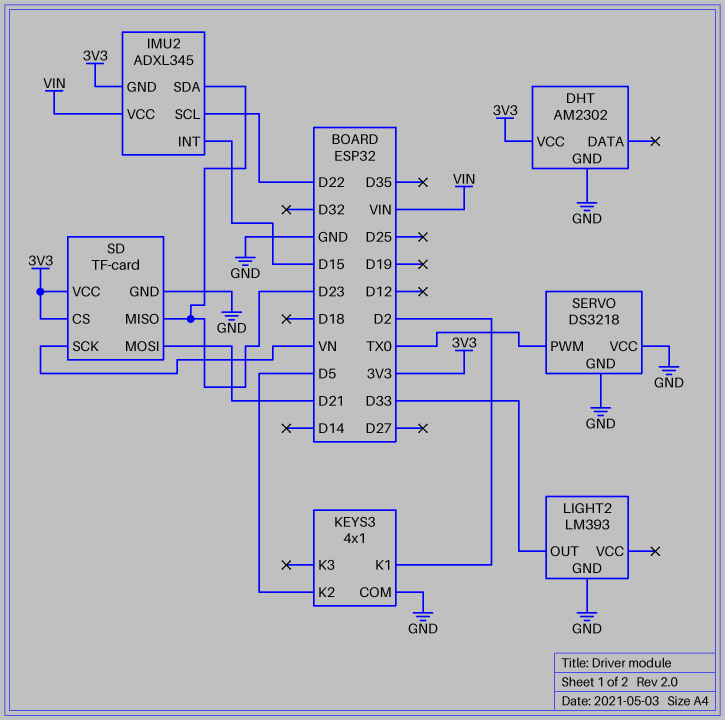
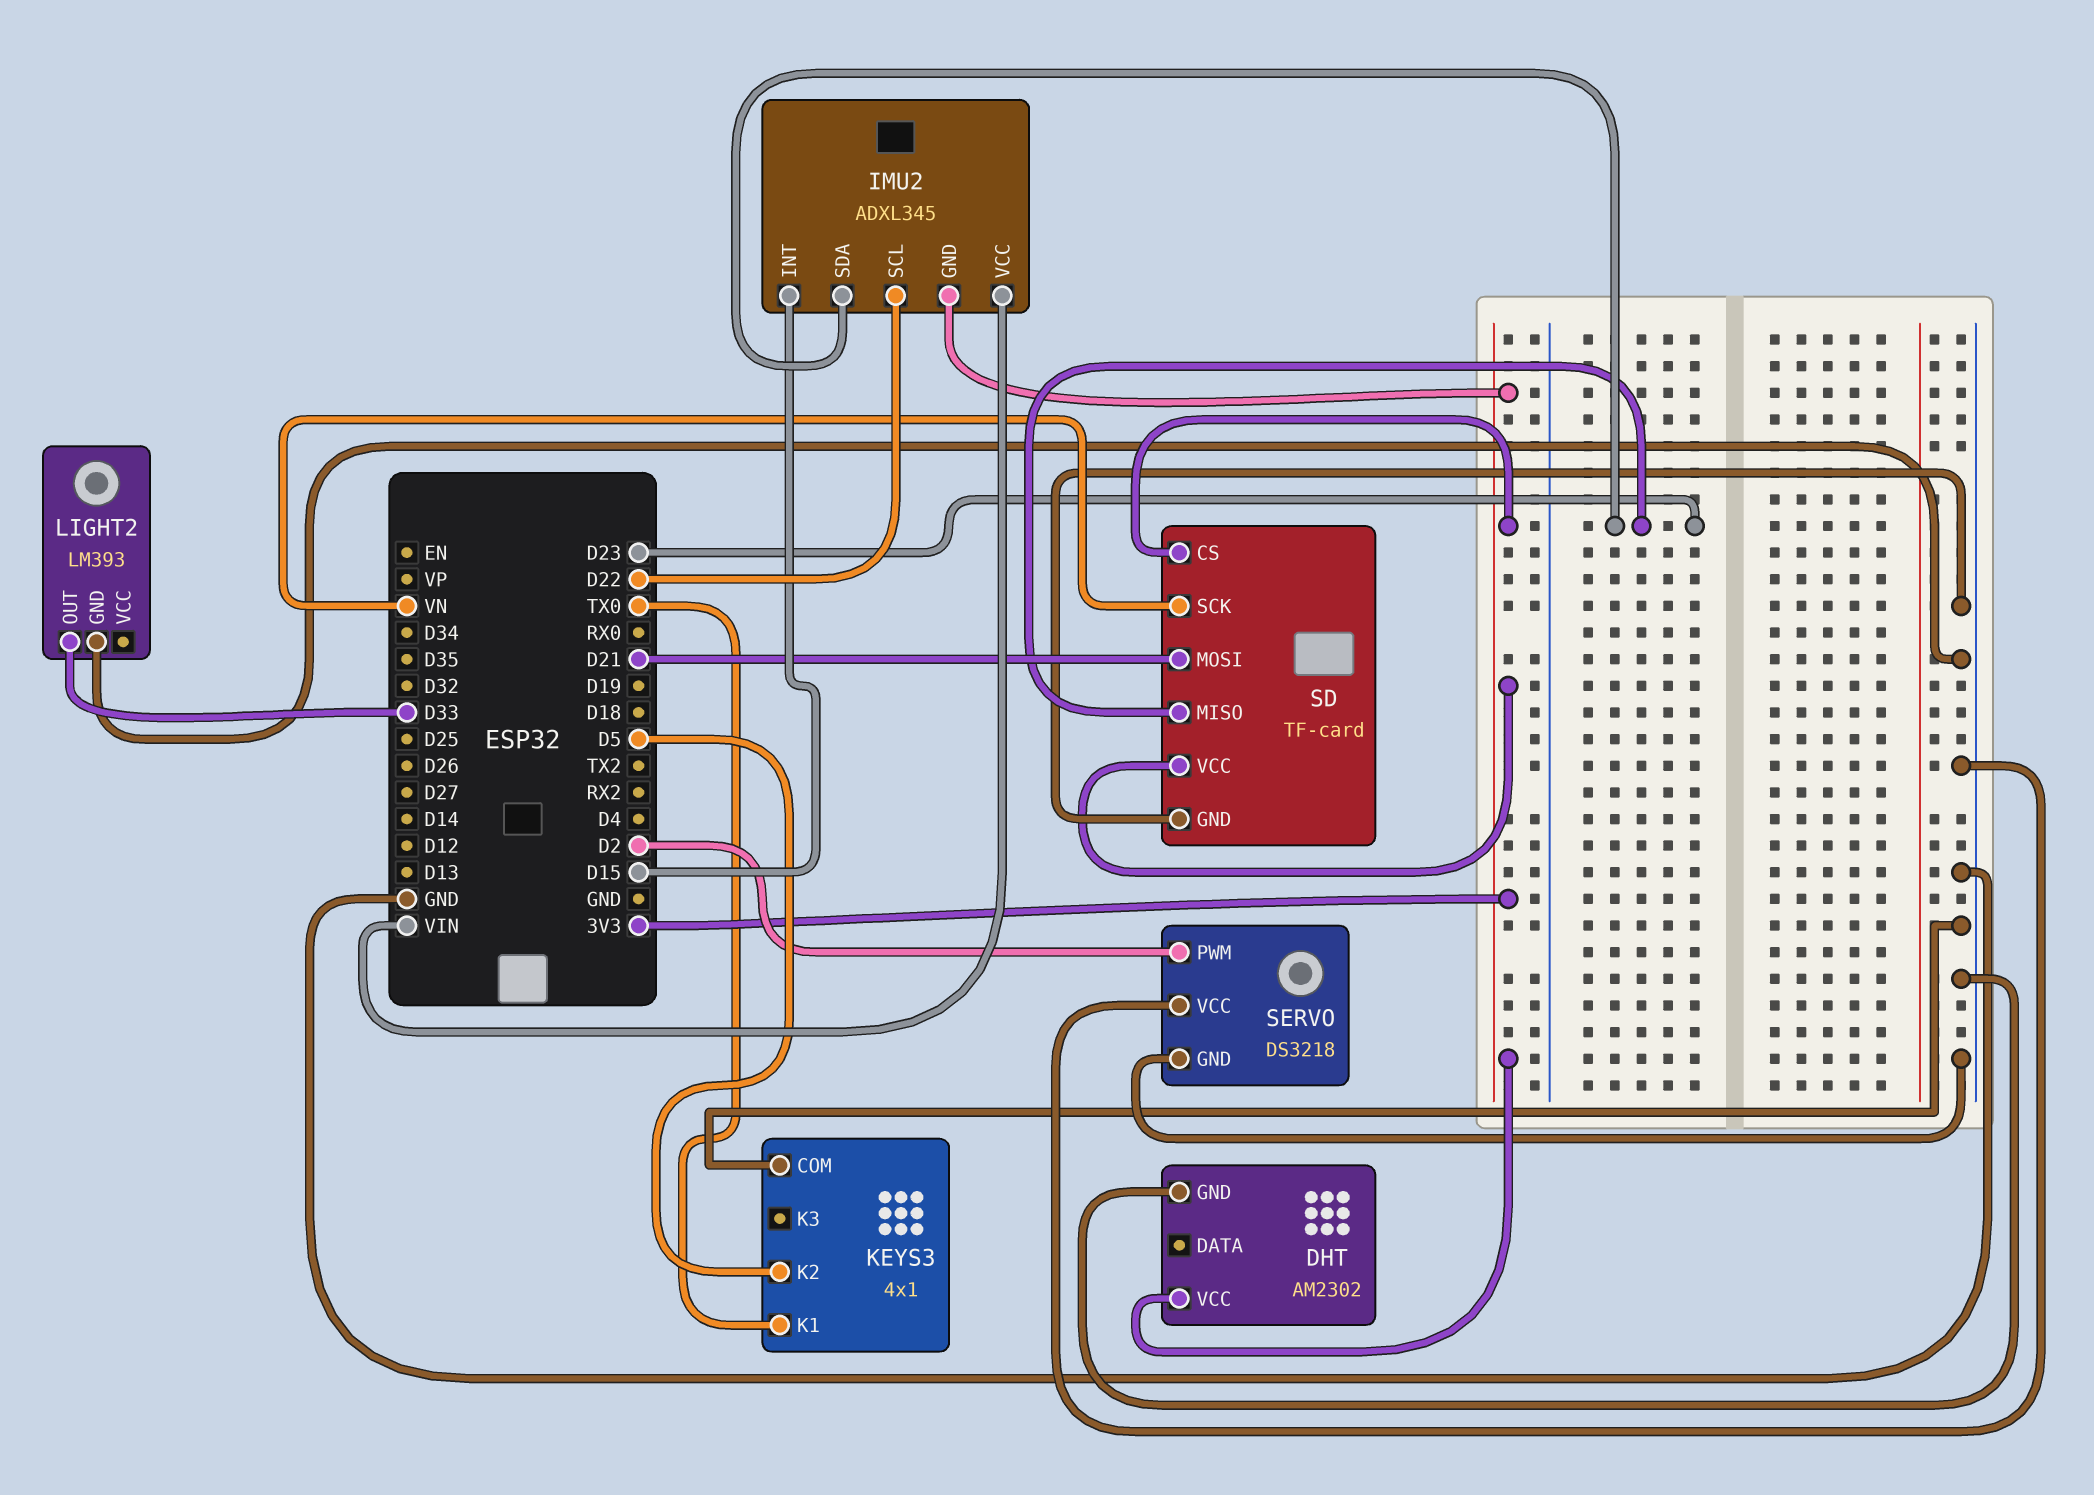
KEYS3 pin K1: D2 -> TX0
SERVO pin PWM: TX0 -> D2

